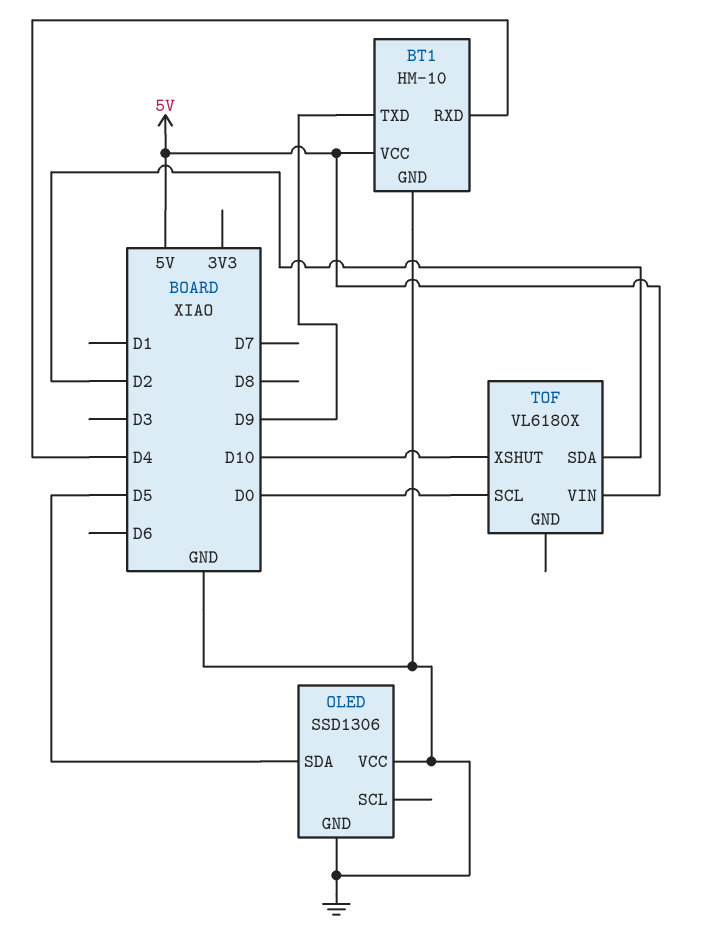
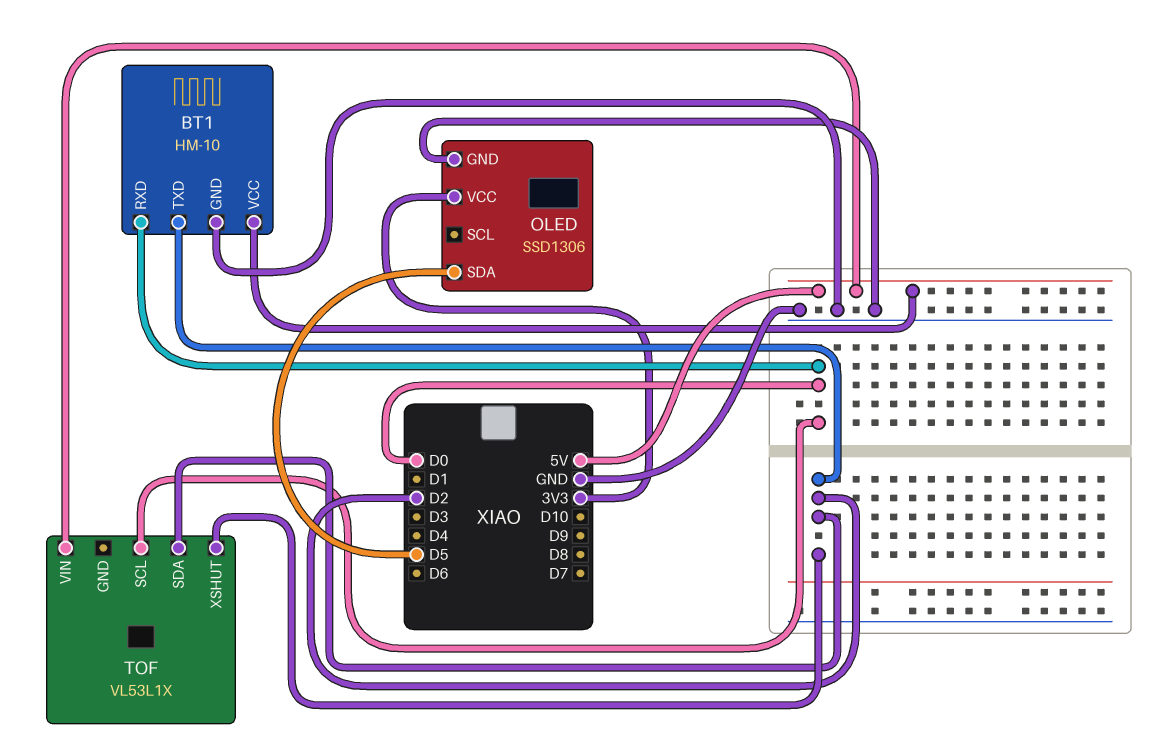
BT1 pin RXD: D4 -> D0
BT1 pin TXD: D9 -> D2
OLED pin VCC: GND -> 3V3
TOF: VL6180X -> VL53L1X
TOF pin XSHUT: D10 -> D2

